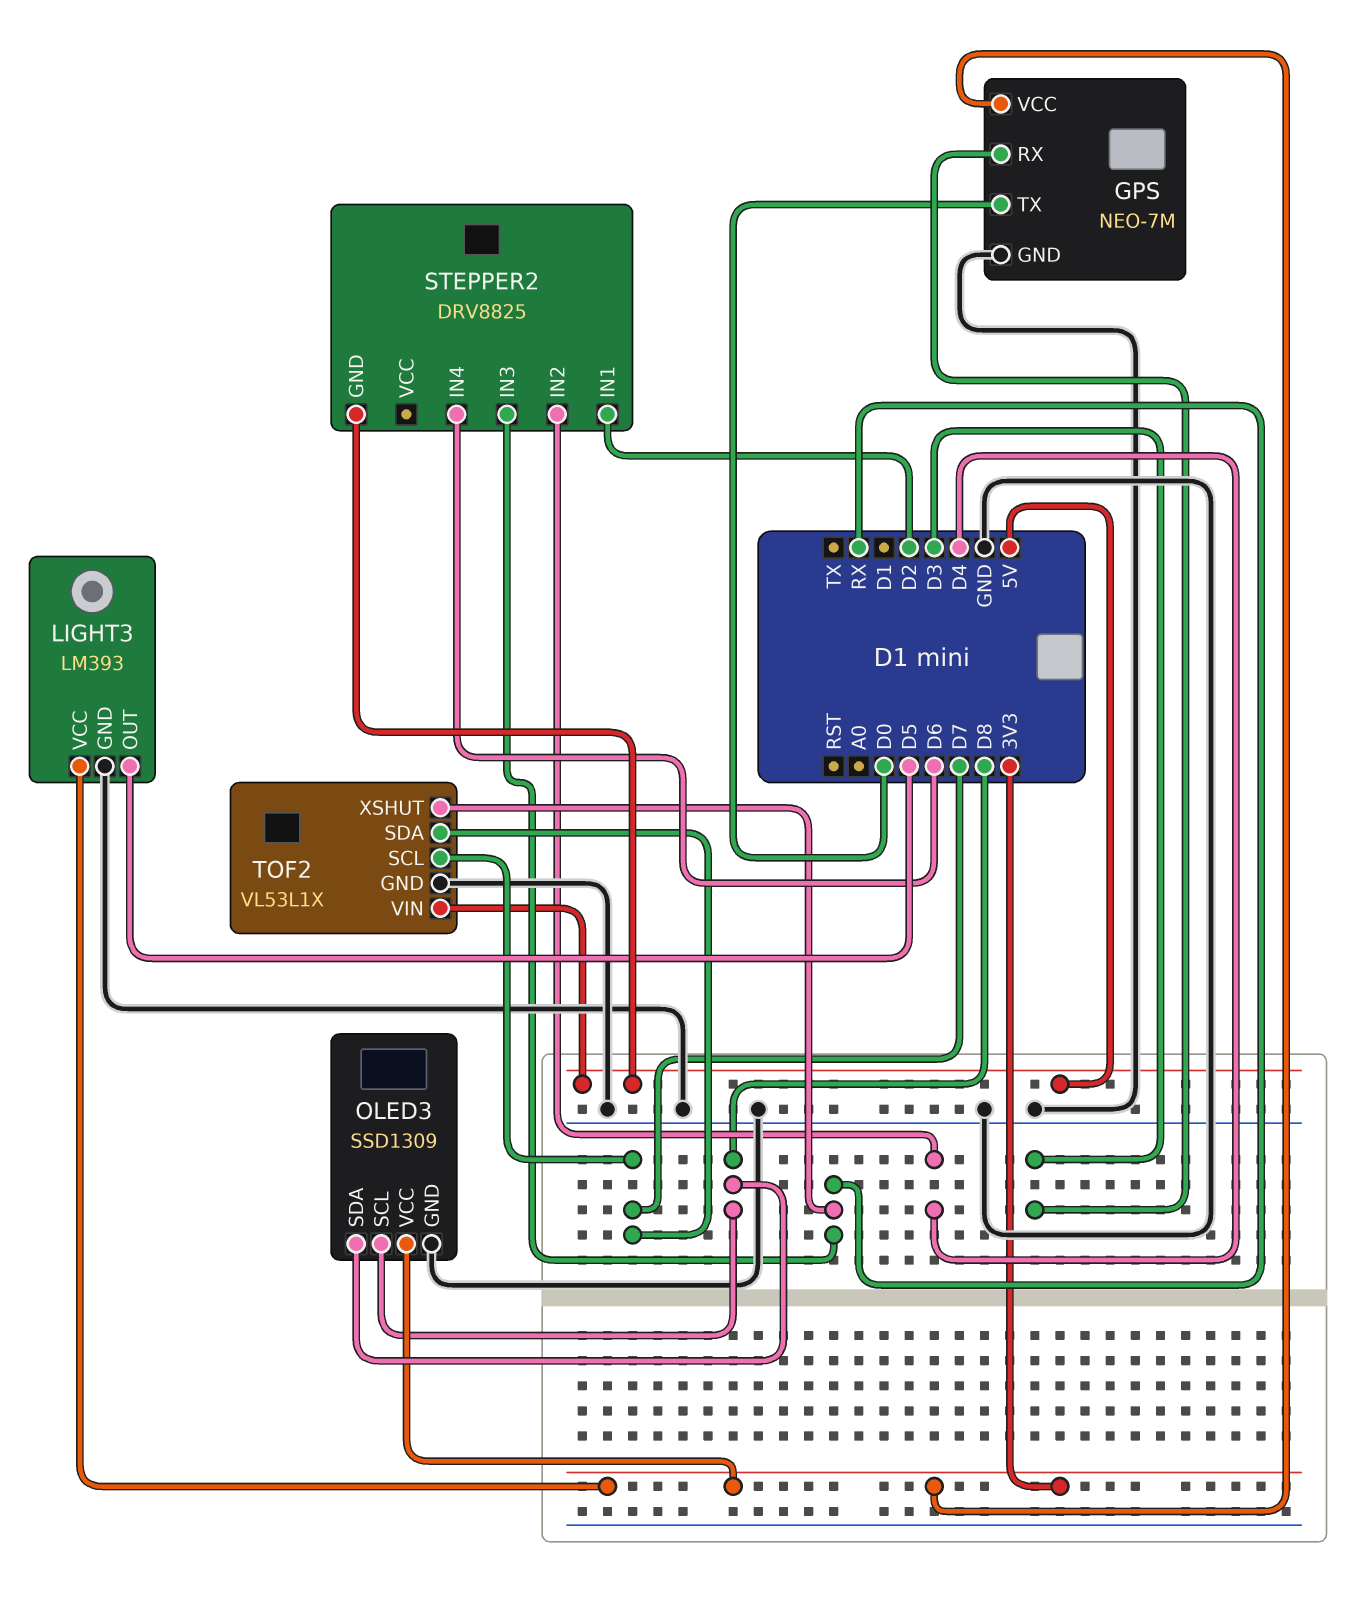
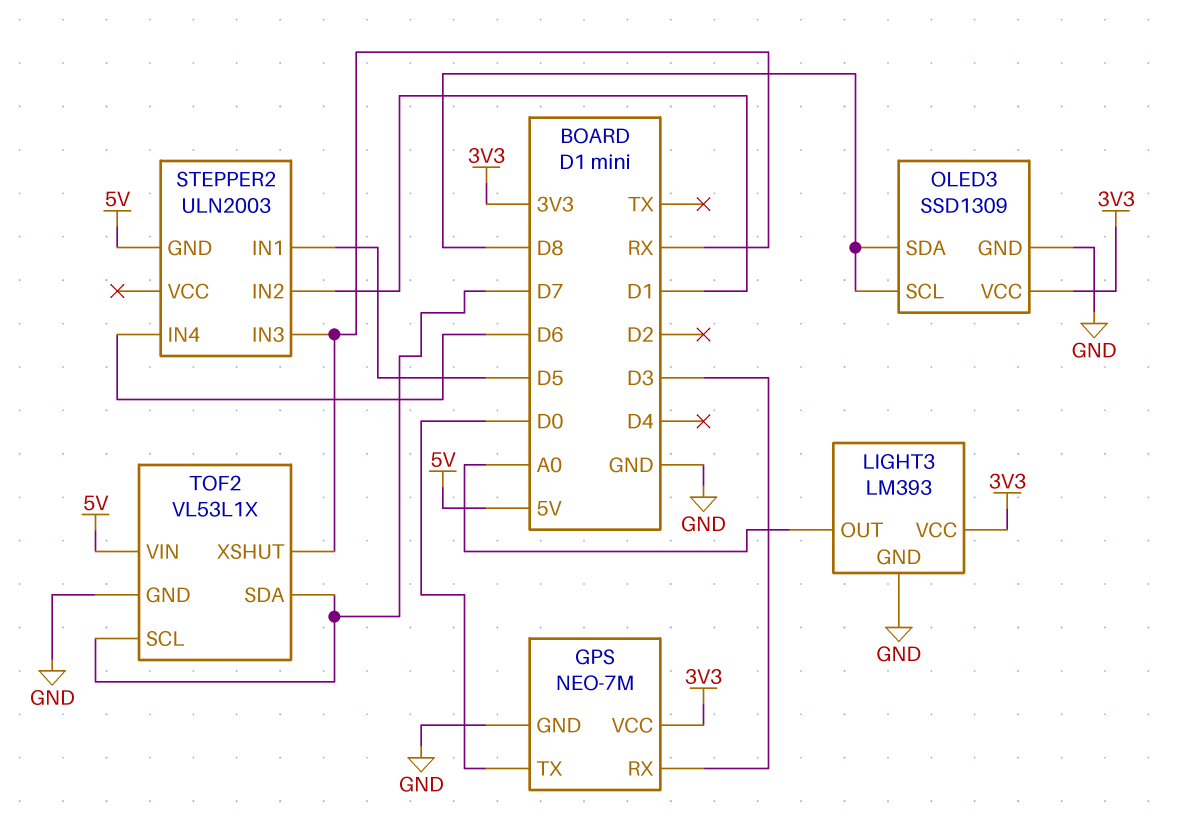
LIGHT3 pin OUT: D5 -> A0
STEPPER2: DRV8825 -> ULN2003
STEPPER2 pin IN1: D2 -> D5
STEPPER2 pin IN2: D4 -> D1

